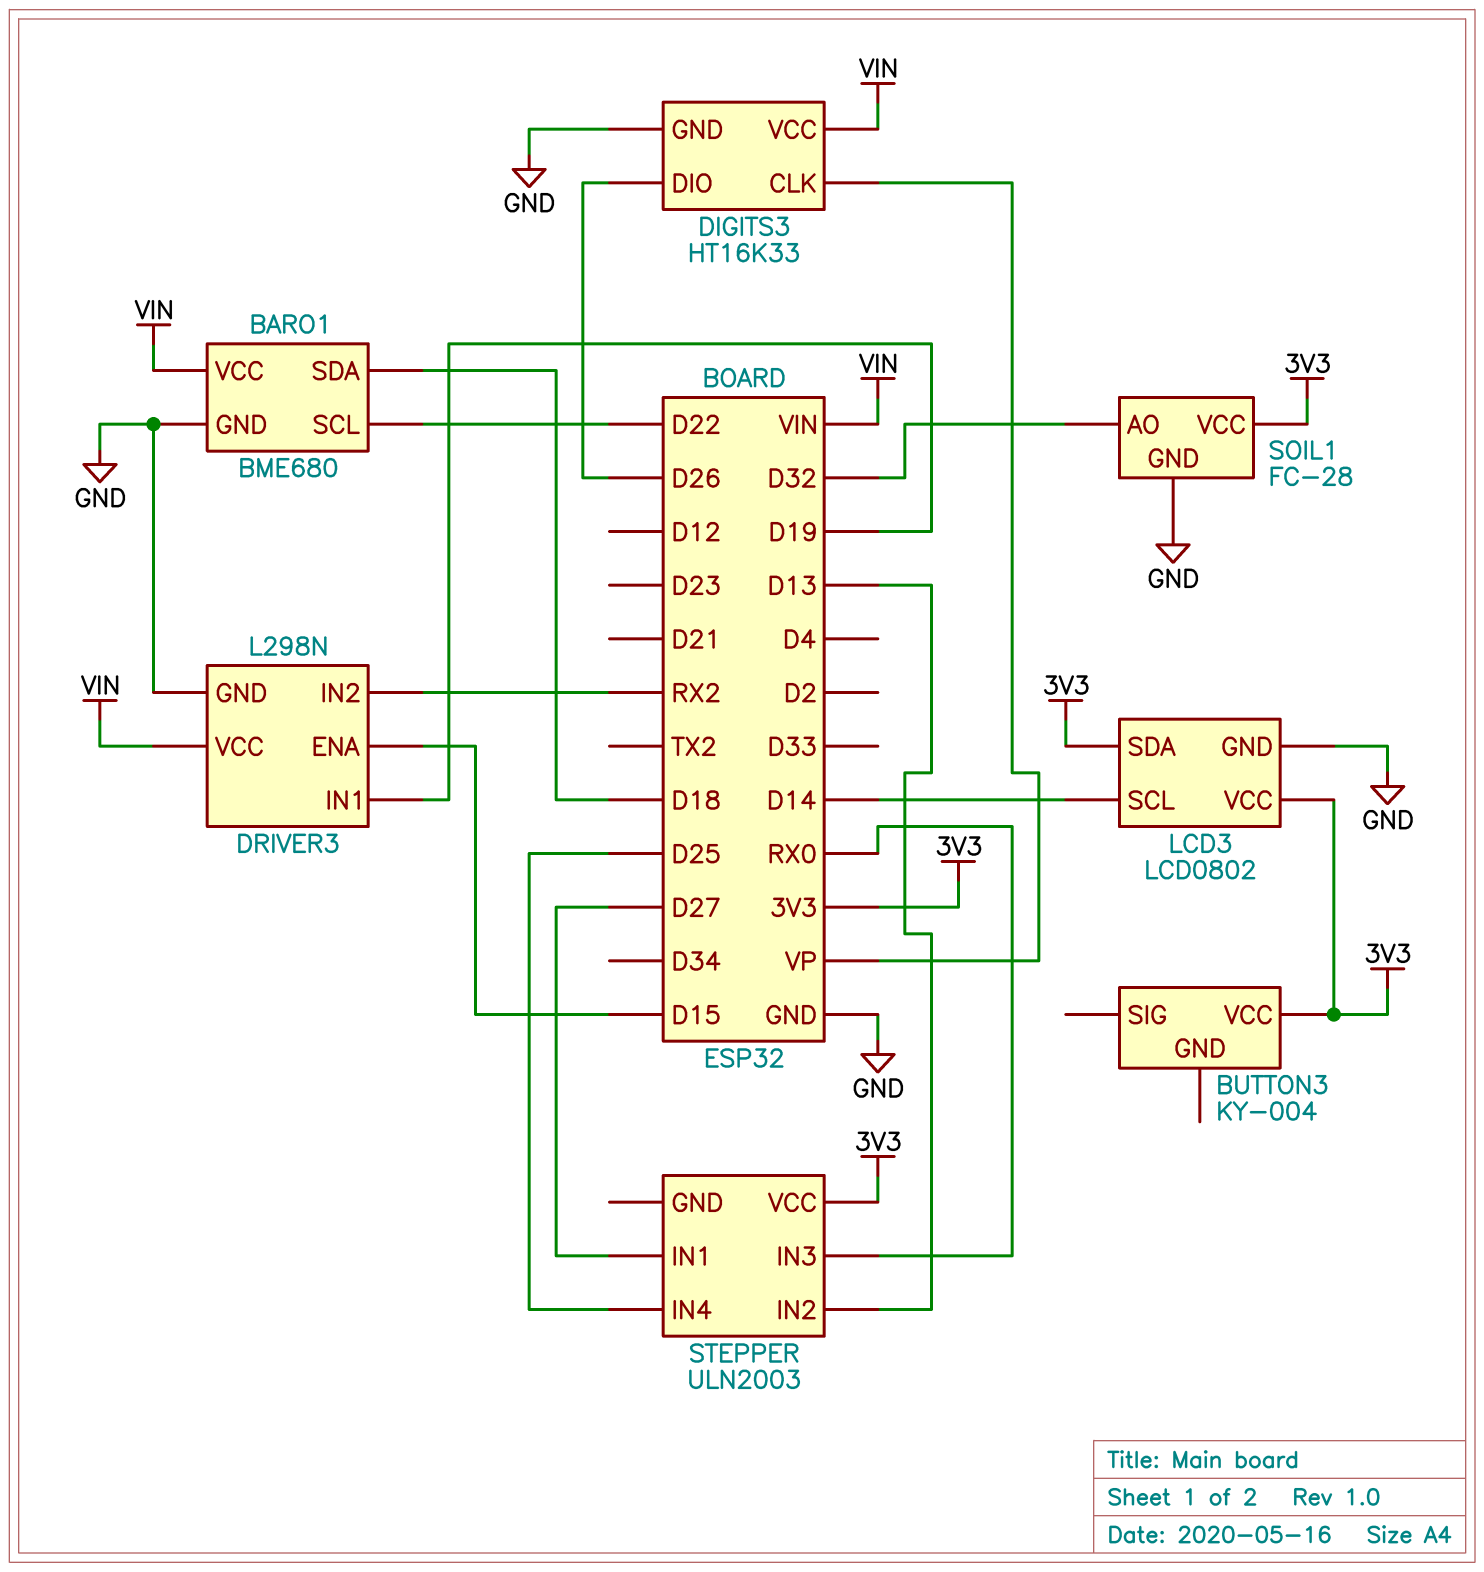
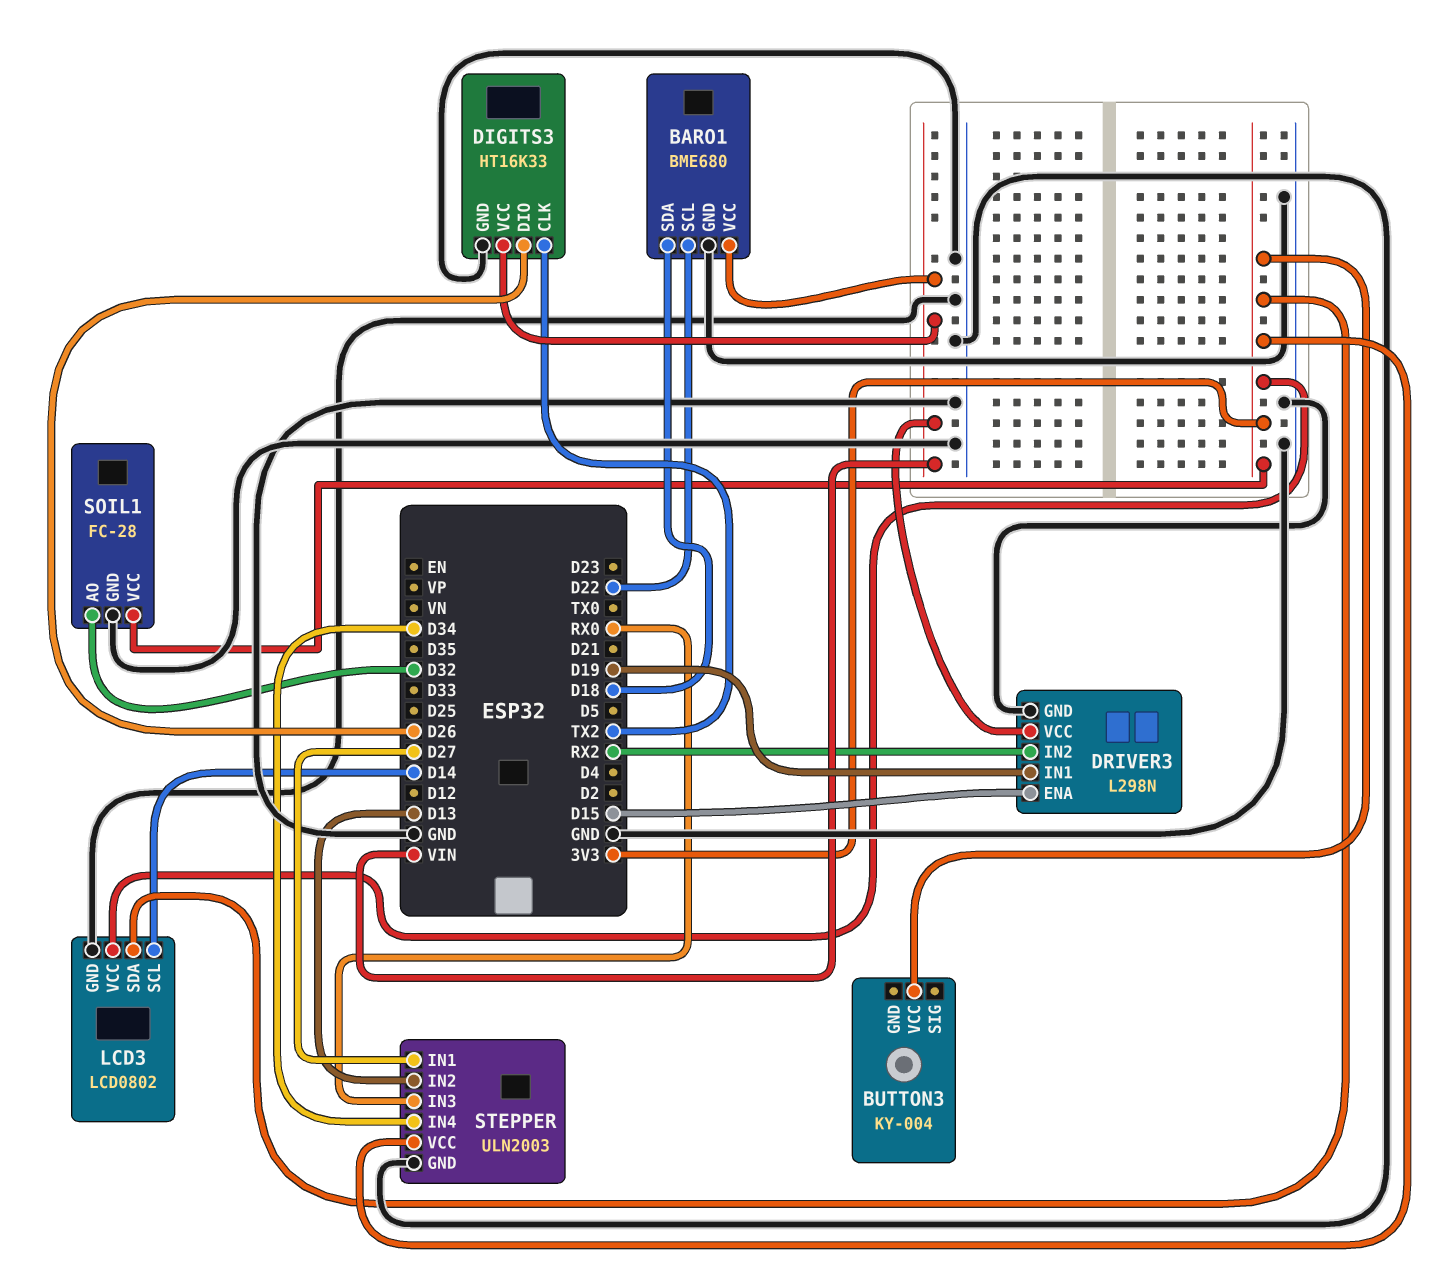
DIGITS3 pin CLK: VP -> TX2
STEPPER pin GND: none -> GND
STEPPER pin IN4: D25 -> D34

